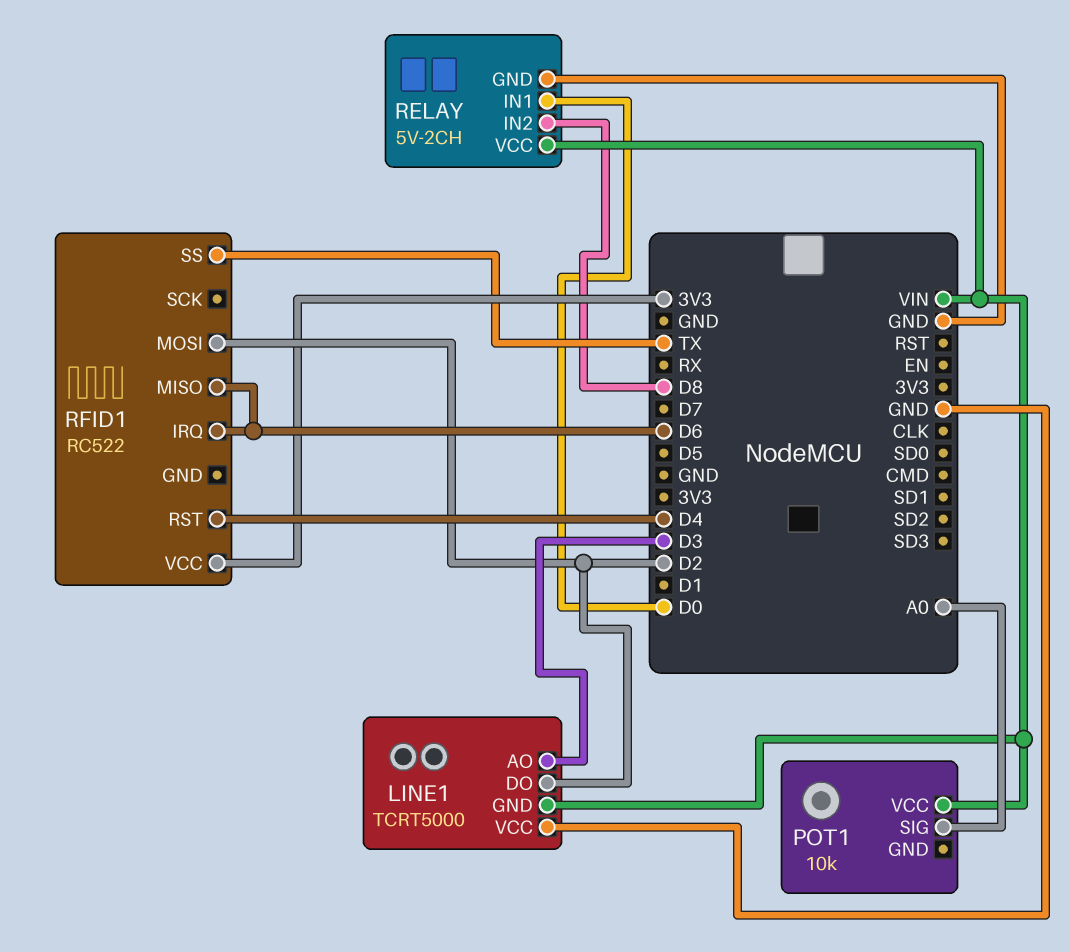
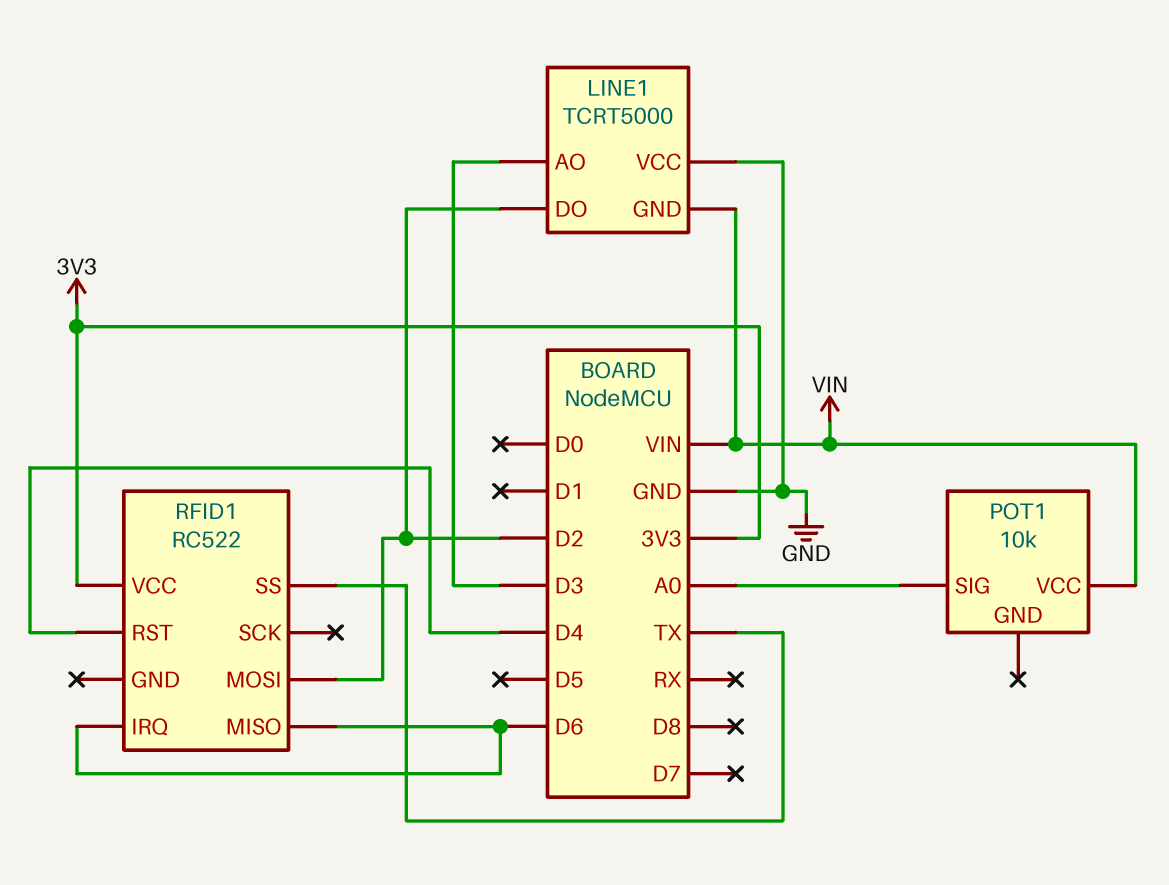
RELAY: 5V-2CH -> none
RELAY pin GND: GND -> none
RELAY pin IN1: D0 -> none
RELAY pin IN2: D8 -> none
RELAY pin VCC: VIN -> none

